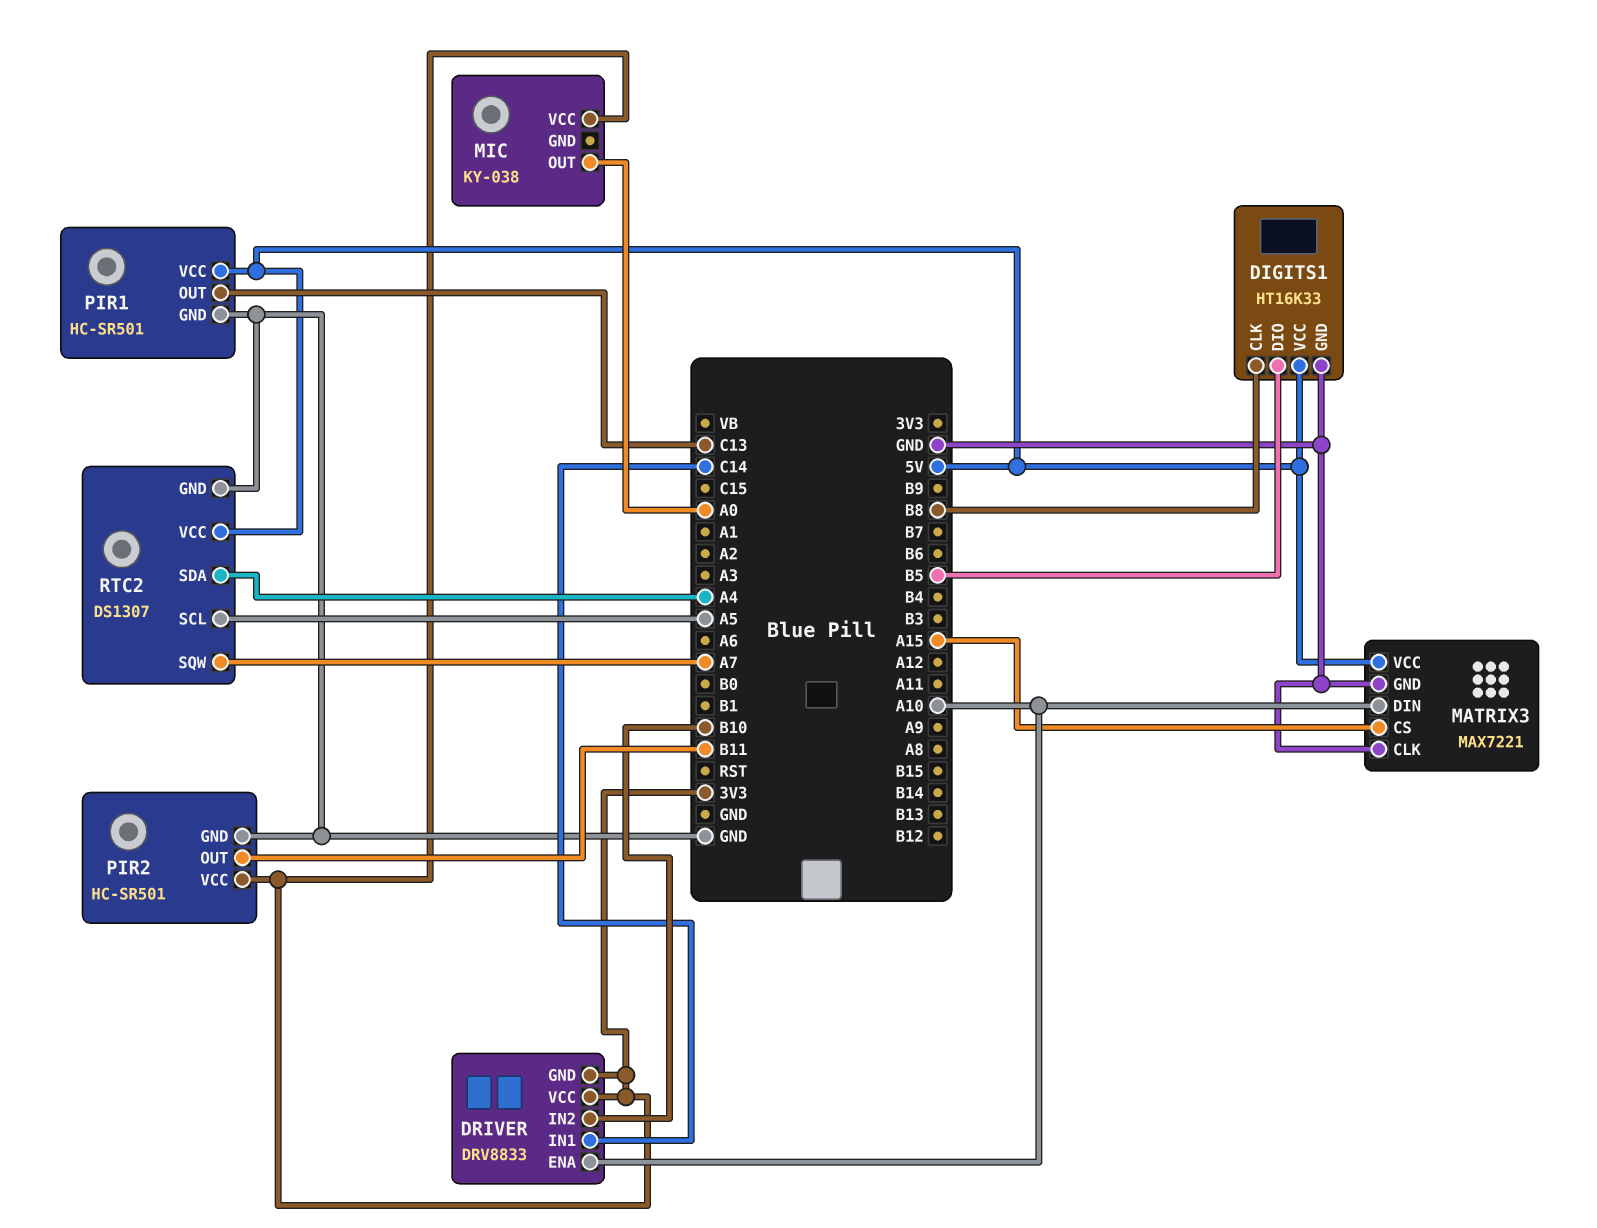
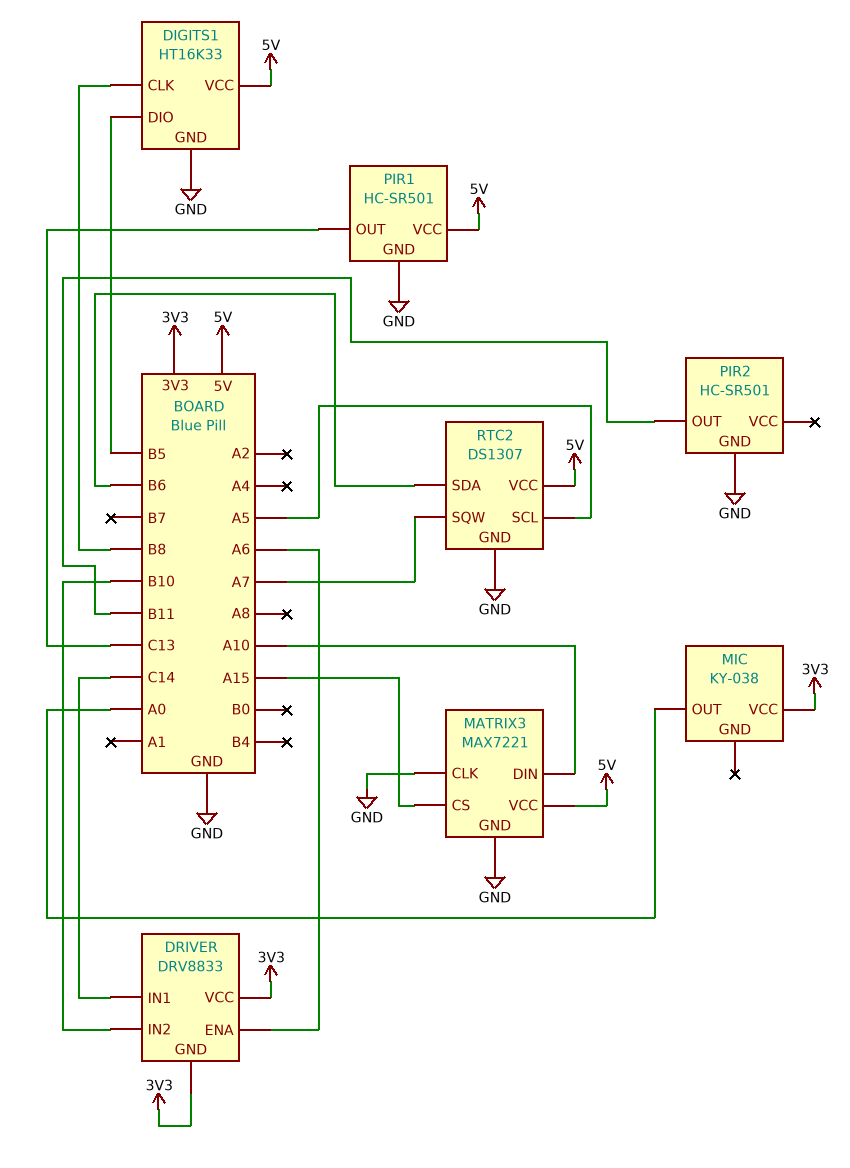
DRIVER pin ENA: A10 -> A6
PIR2 pin VCC: 3V3 -> none
RTC2 pin SDA: A4 -> B6

